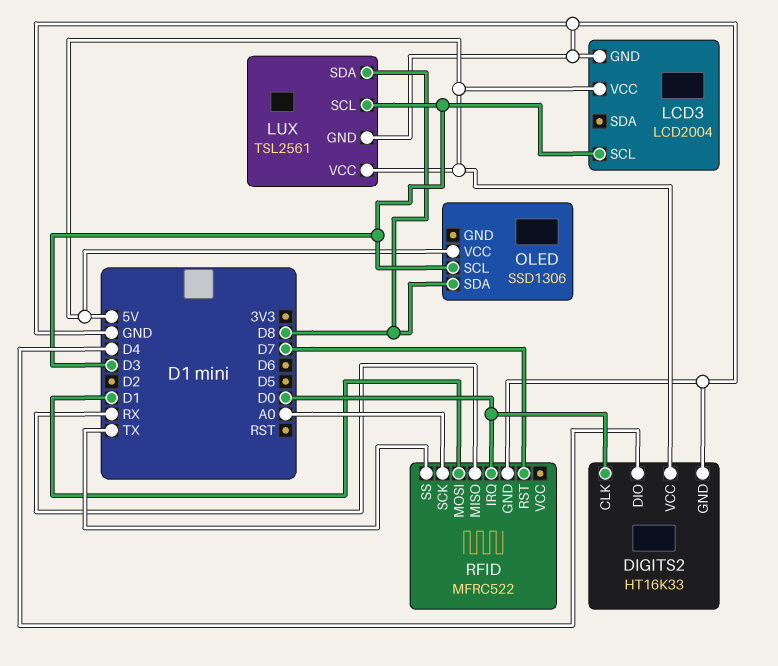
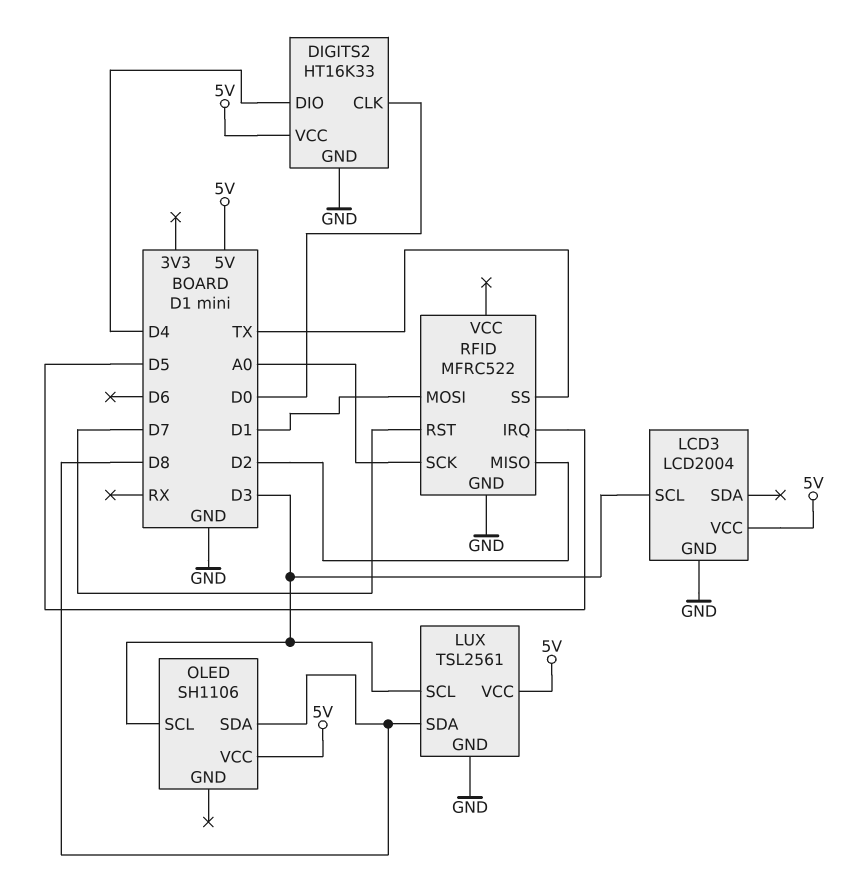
OLED: SSD1306 -> SH1106
RFID pin IRQ: D0 -> D5
RFID pin MISO: RX -> D2

